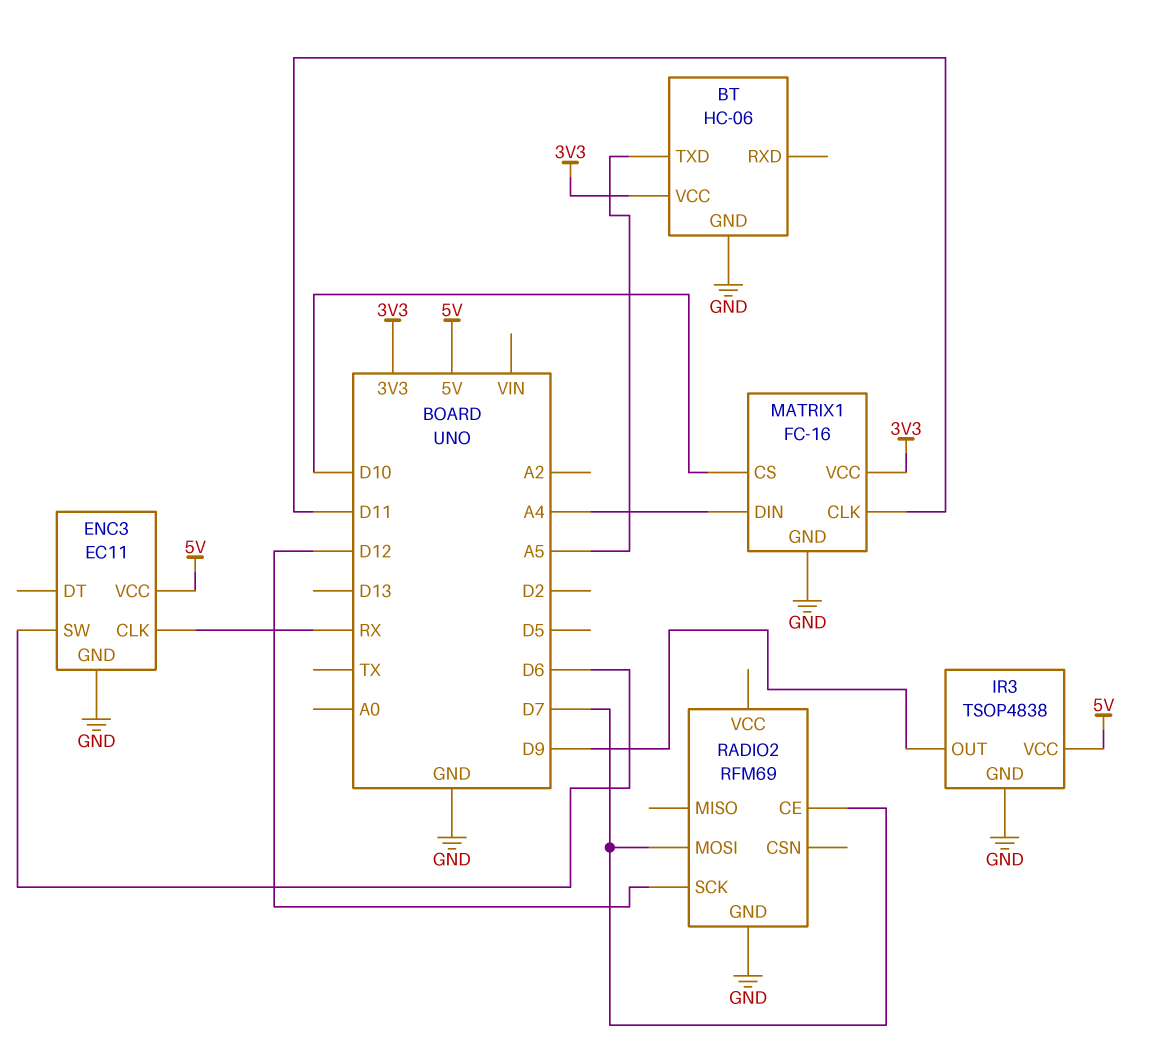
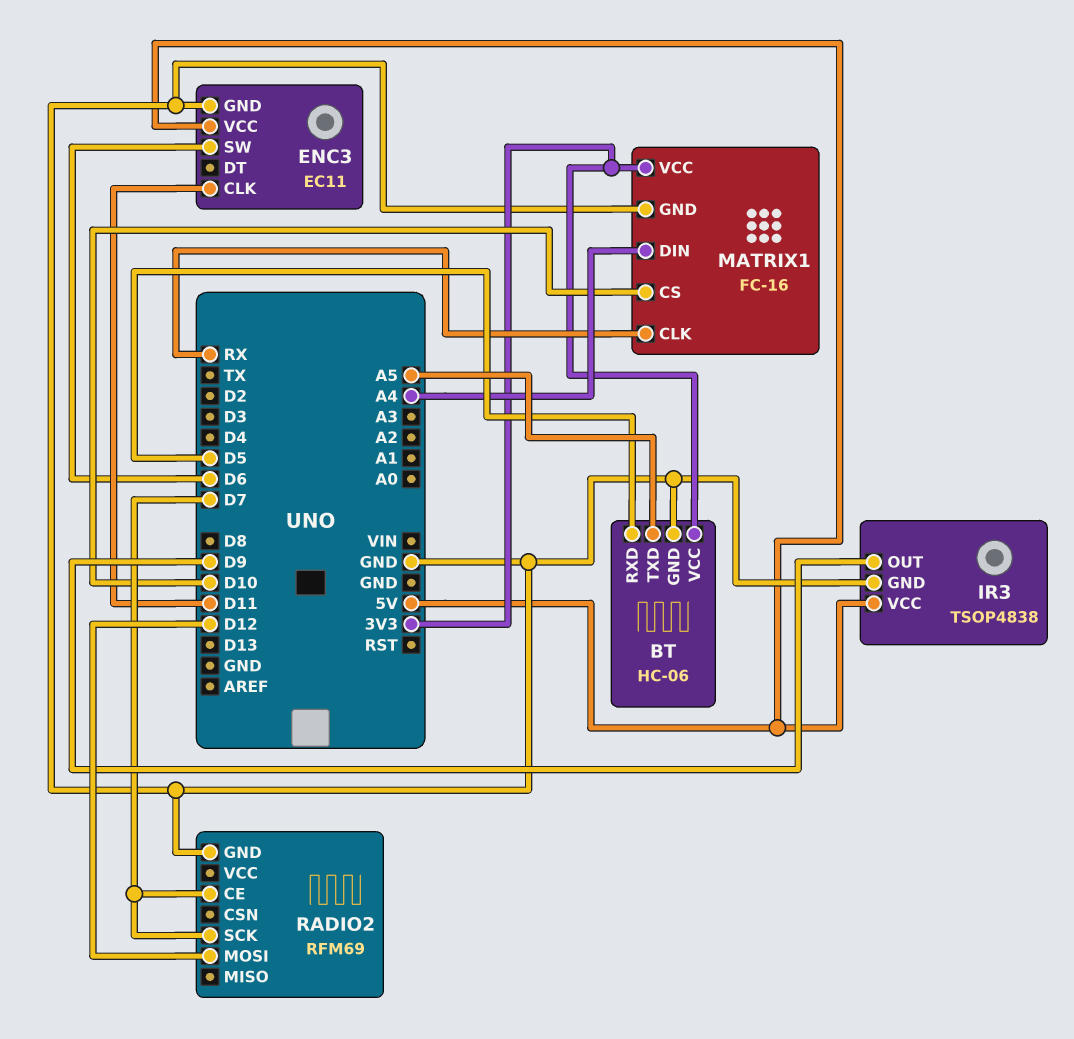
BT pin RXD: none -> D5
ENC3 pin CLK: RX -> D11
MATRIX1 pin CLK: D11 -> RX
RADIO2 pin MOSI: D7 -> D12
RADIO2 pin SCK: D12 -> D7

